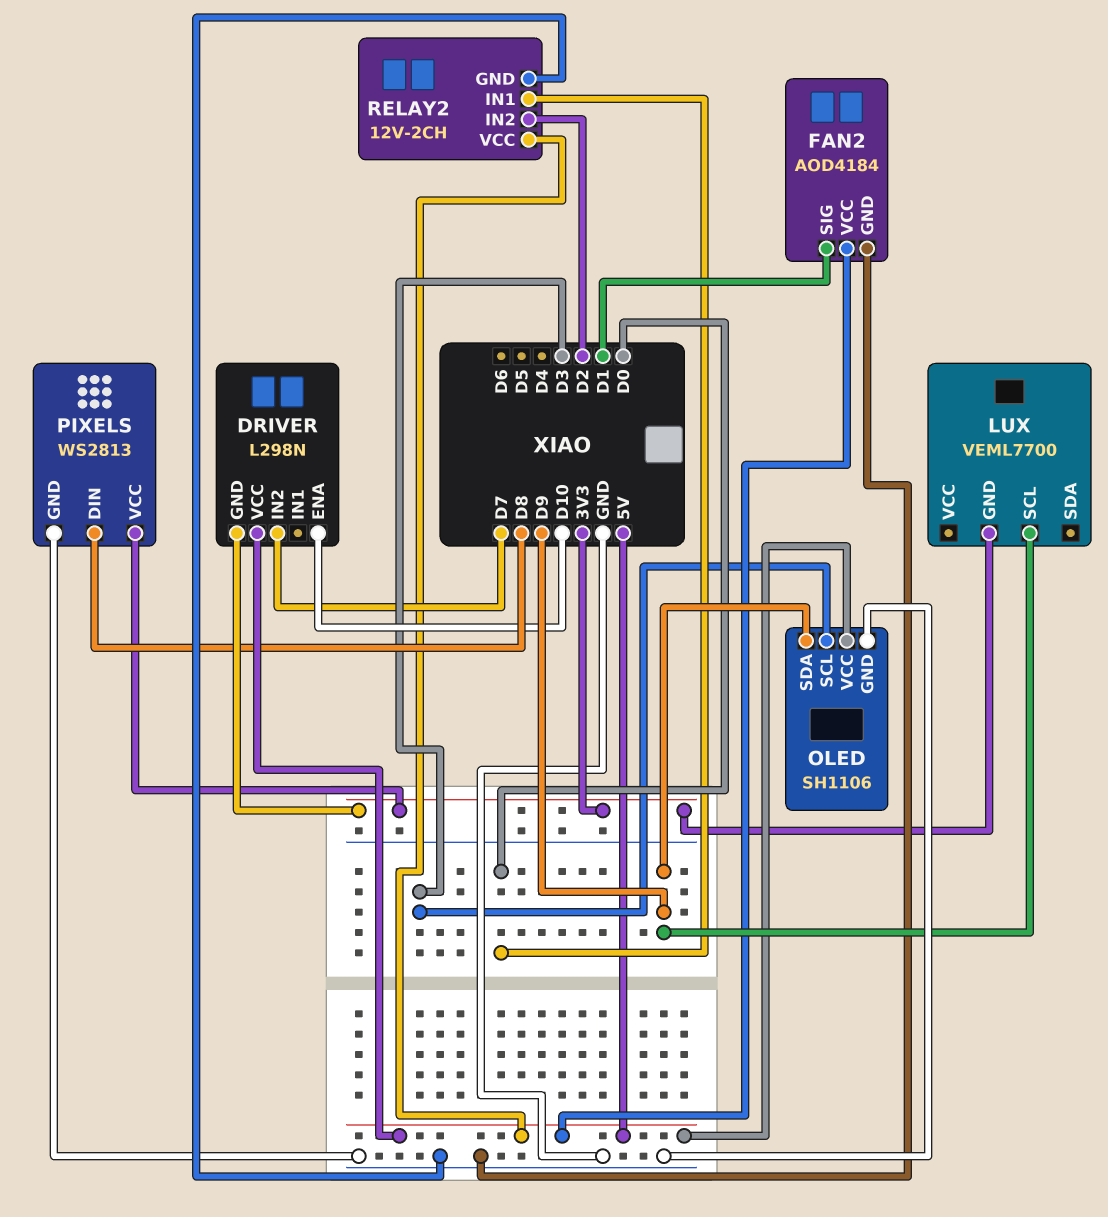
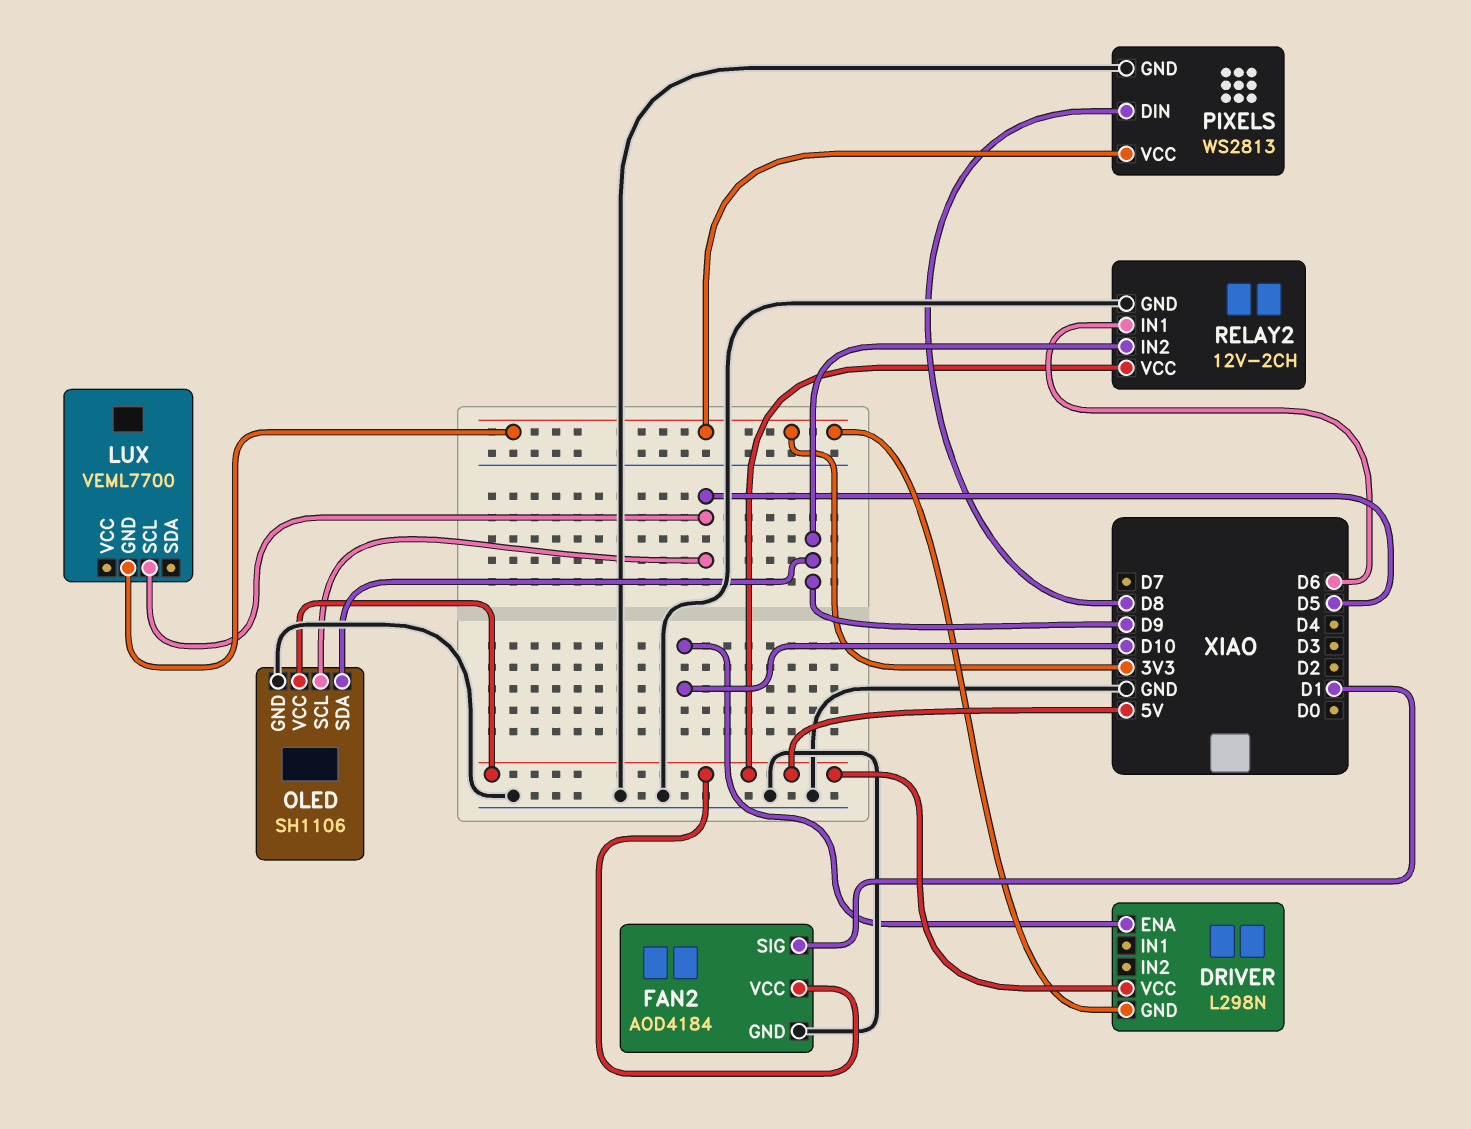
DRIVER pin IN2: D7 -> none
LUX pin SCL: D9 -> D5
OLED pin SCL: D3 -> D5
RELAY2 pin IN1: D0 -> D6
RELAY2 pin IN2: D2 -> D9

